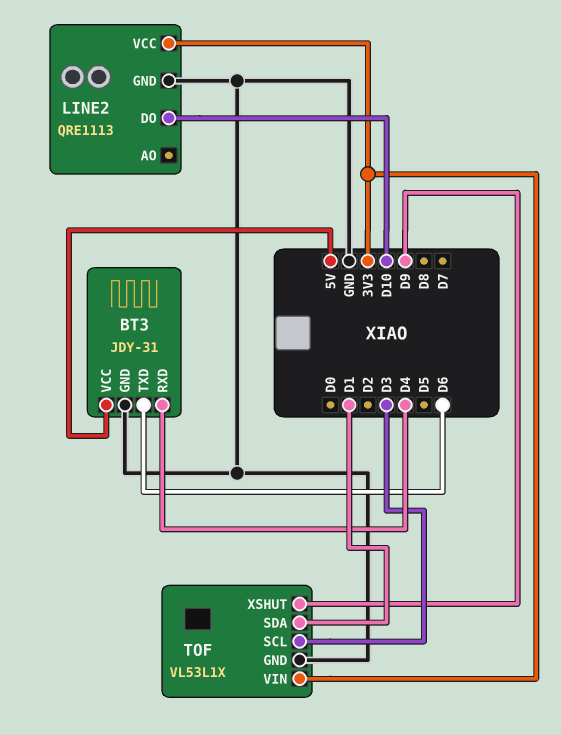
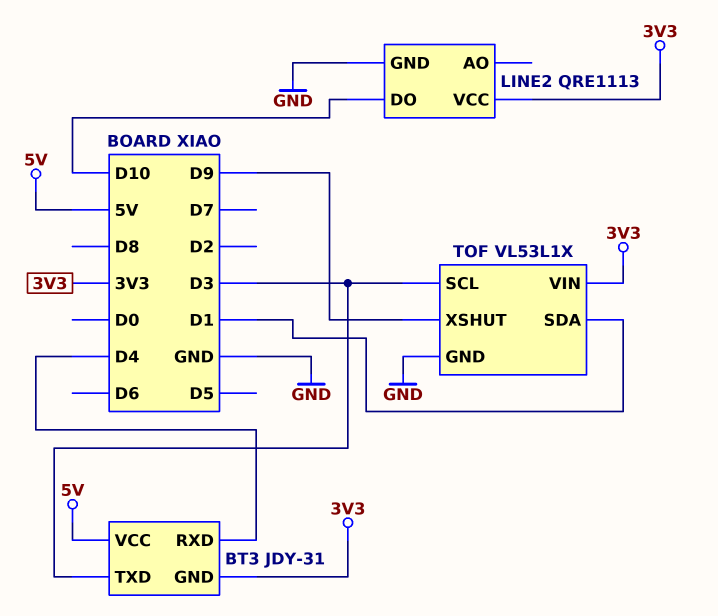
BT3 pin GND: GND -> 3V3
BT3 pin TXD: D6 -> D3

